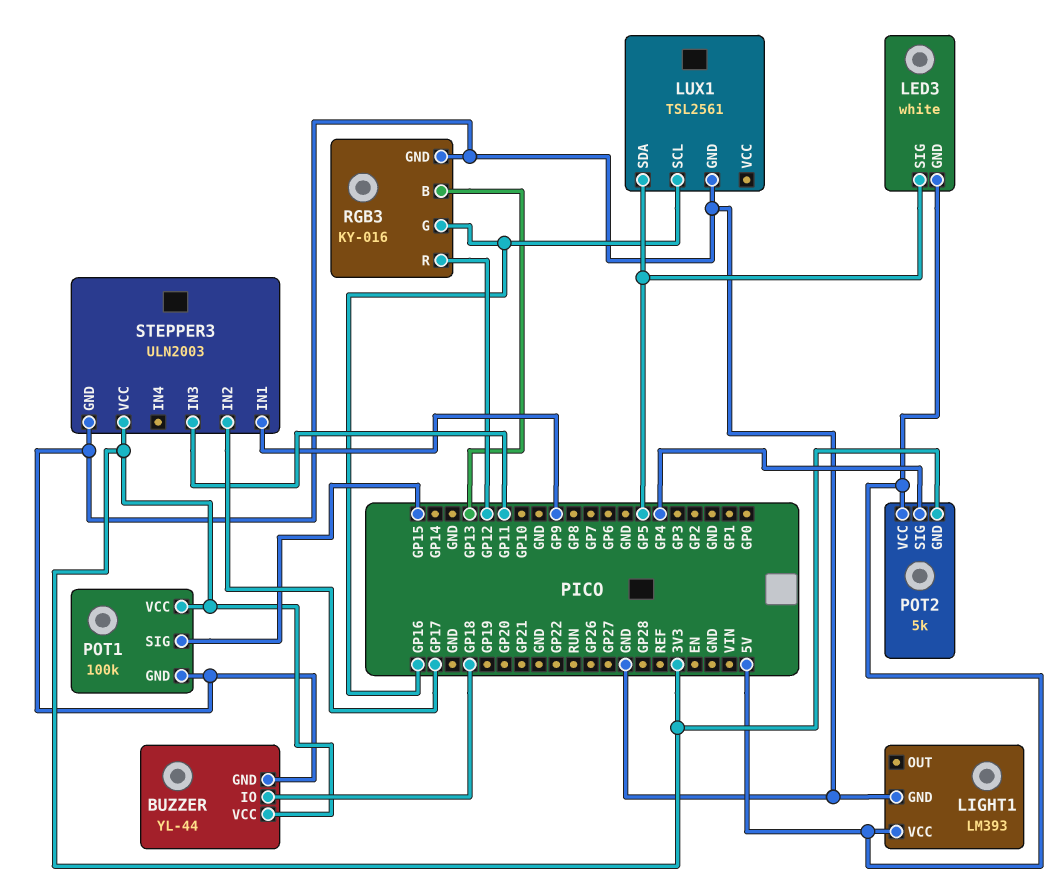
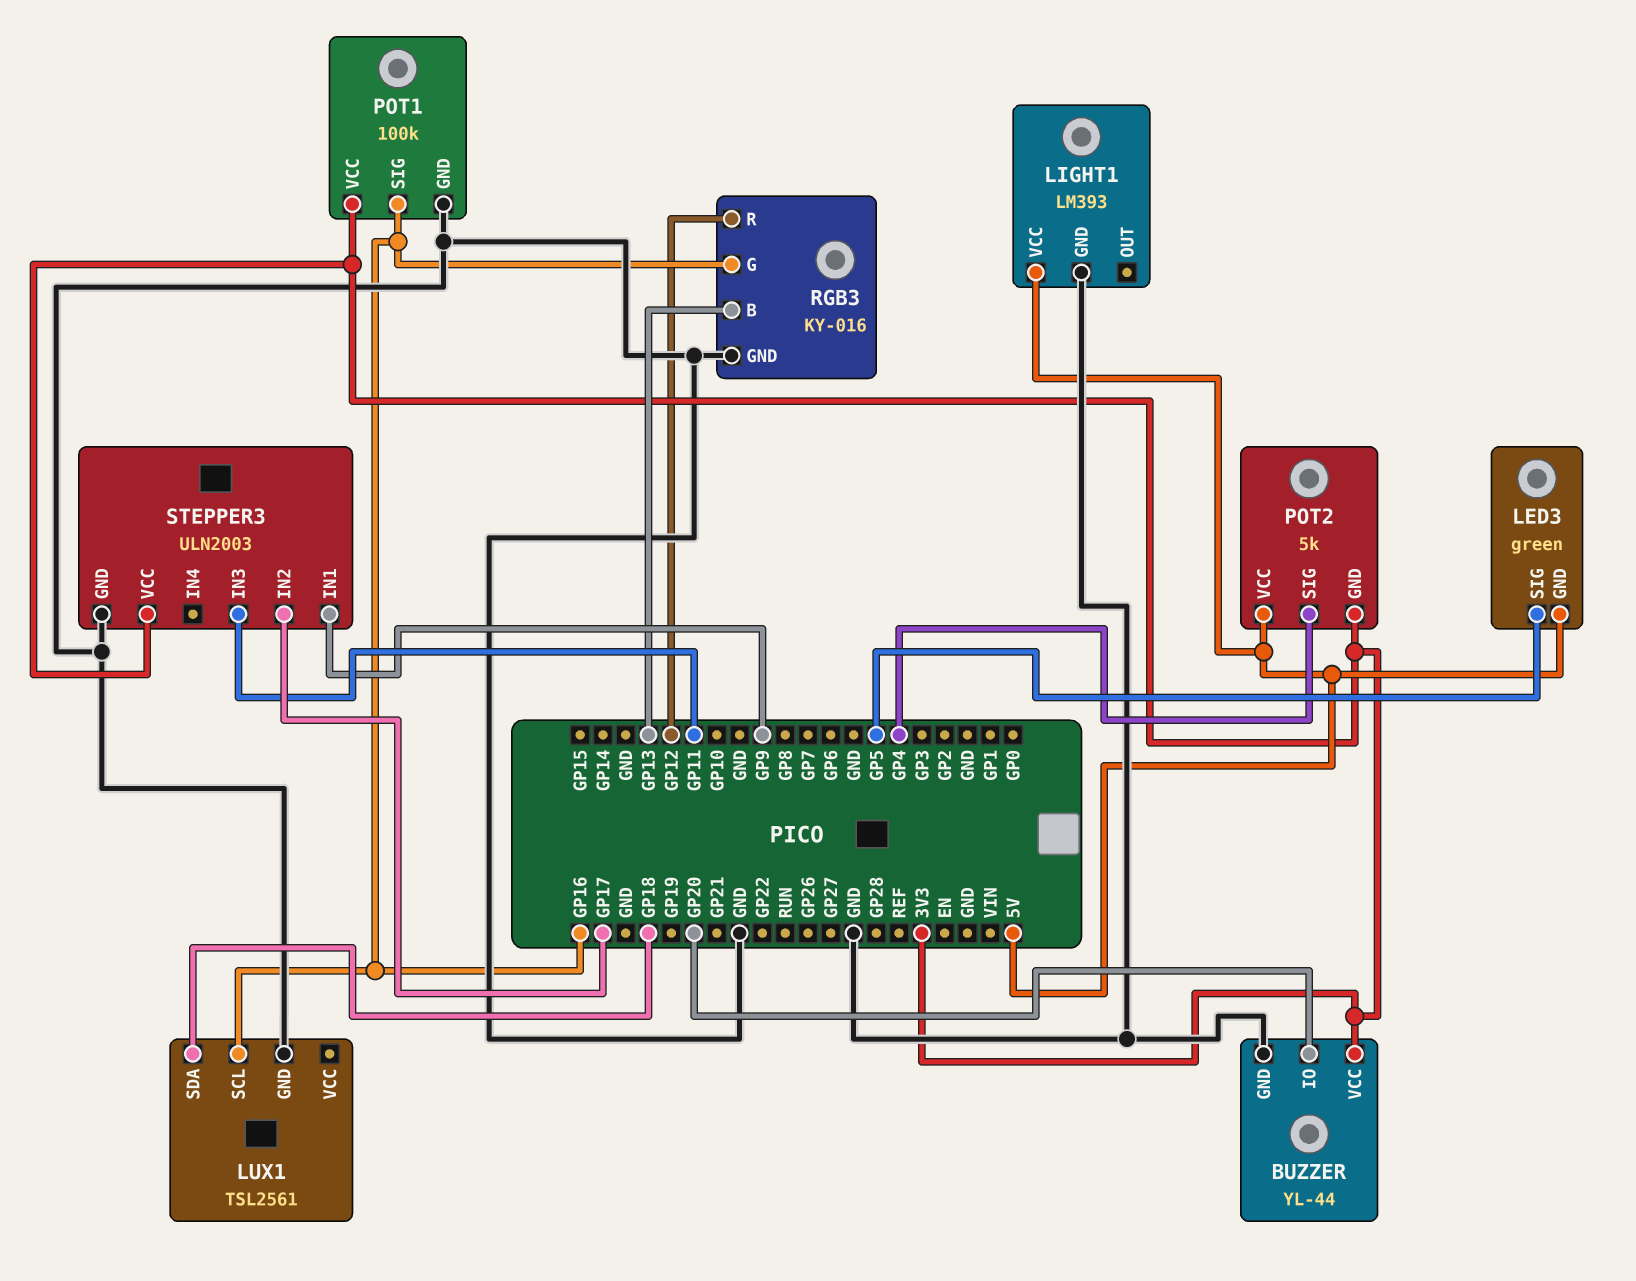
BUZZER pin IO: GP18 -> GP20
LED3: white -> green
LUX1 pin SDA: GP5 -> GP18
POT1 pin SIG: GP15 -> GP16

